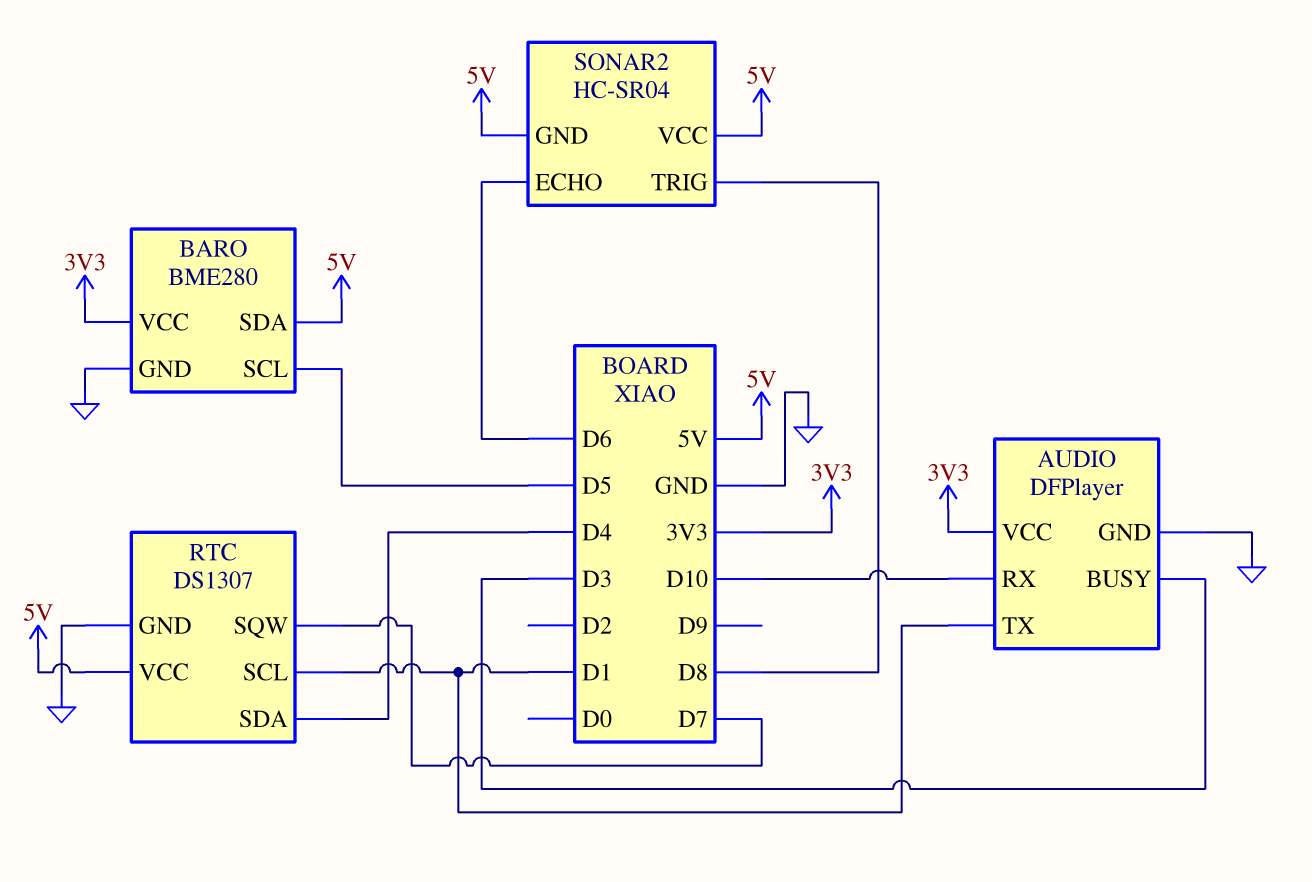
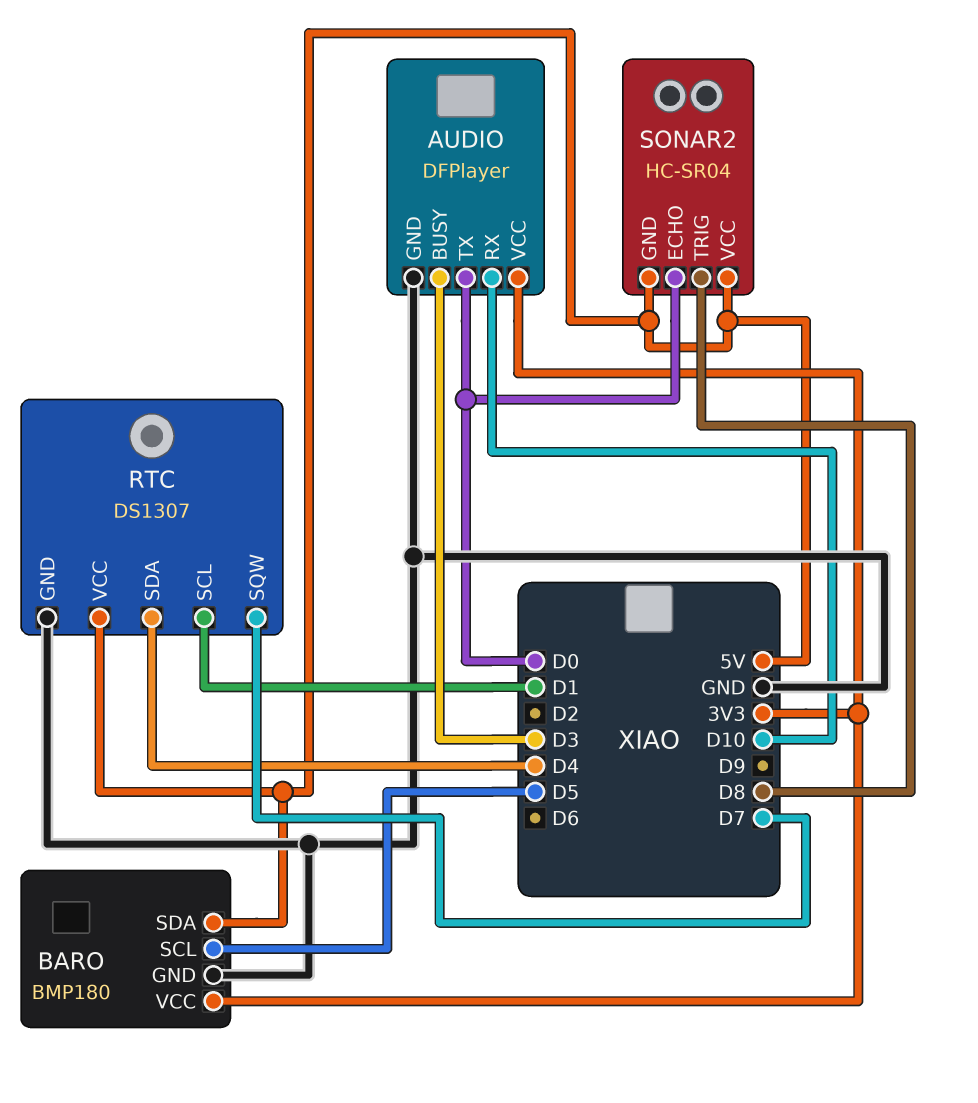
AUDIO pin TX: D1 -> D0
BARO: BME280 -> BMP180
SONAR2 pin ECHO: D6 -> D0

